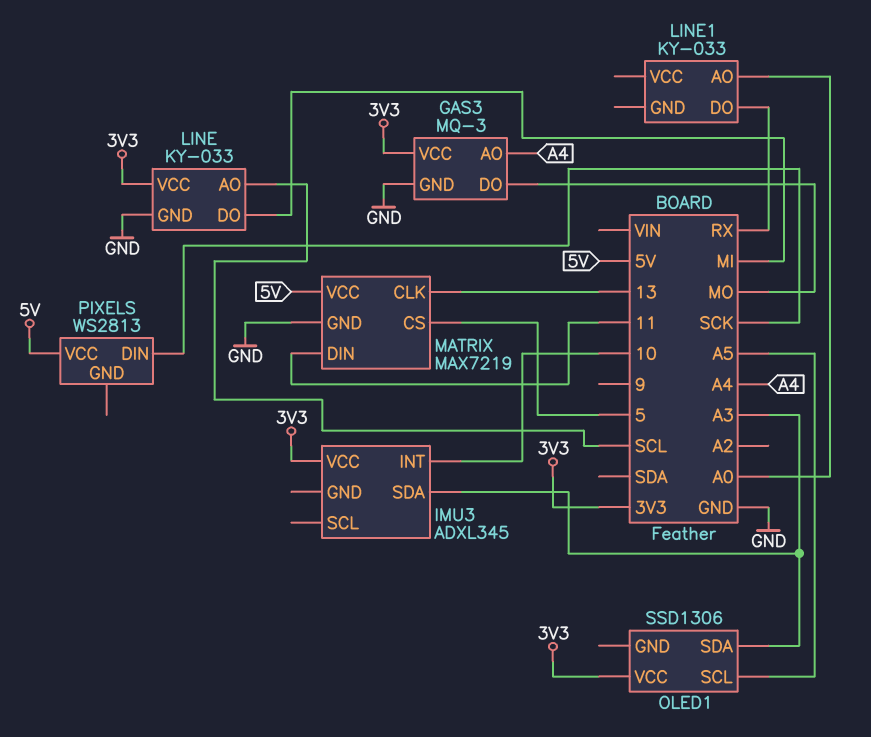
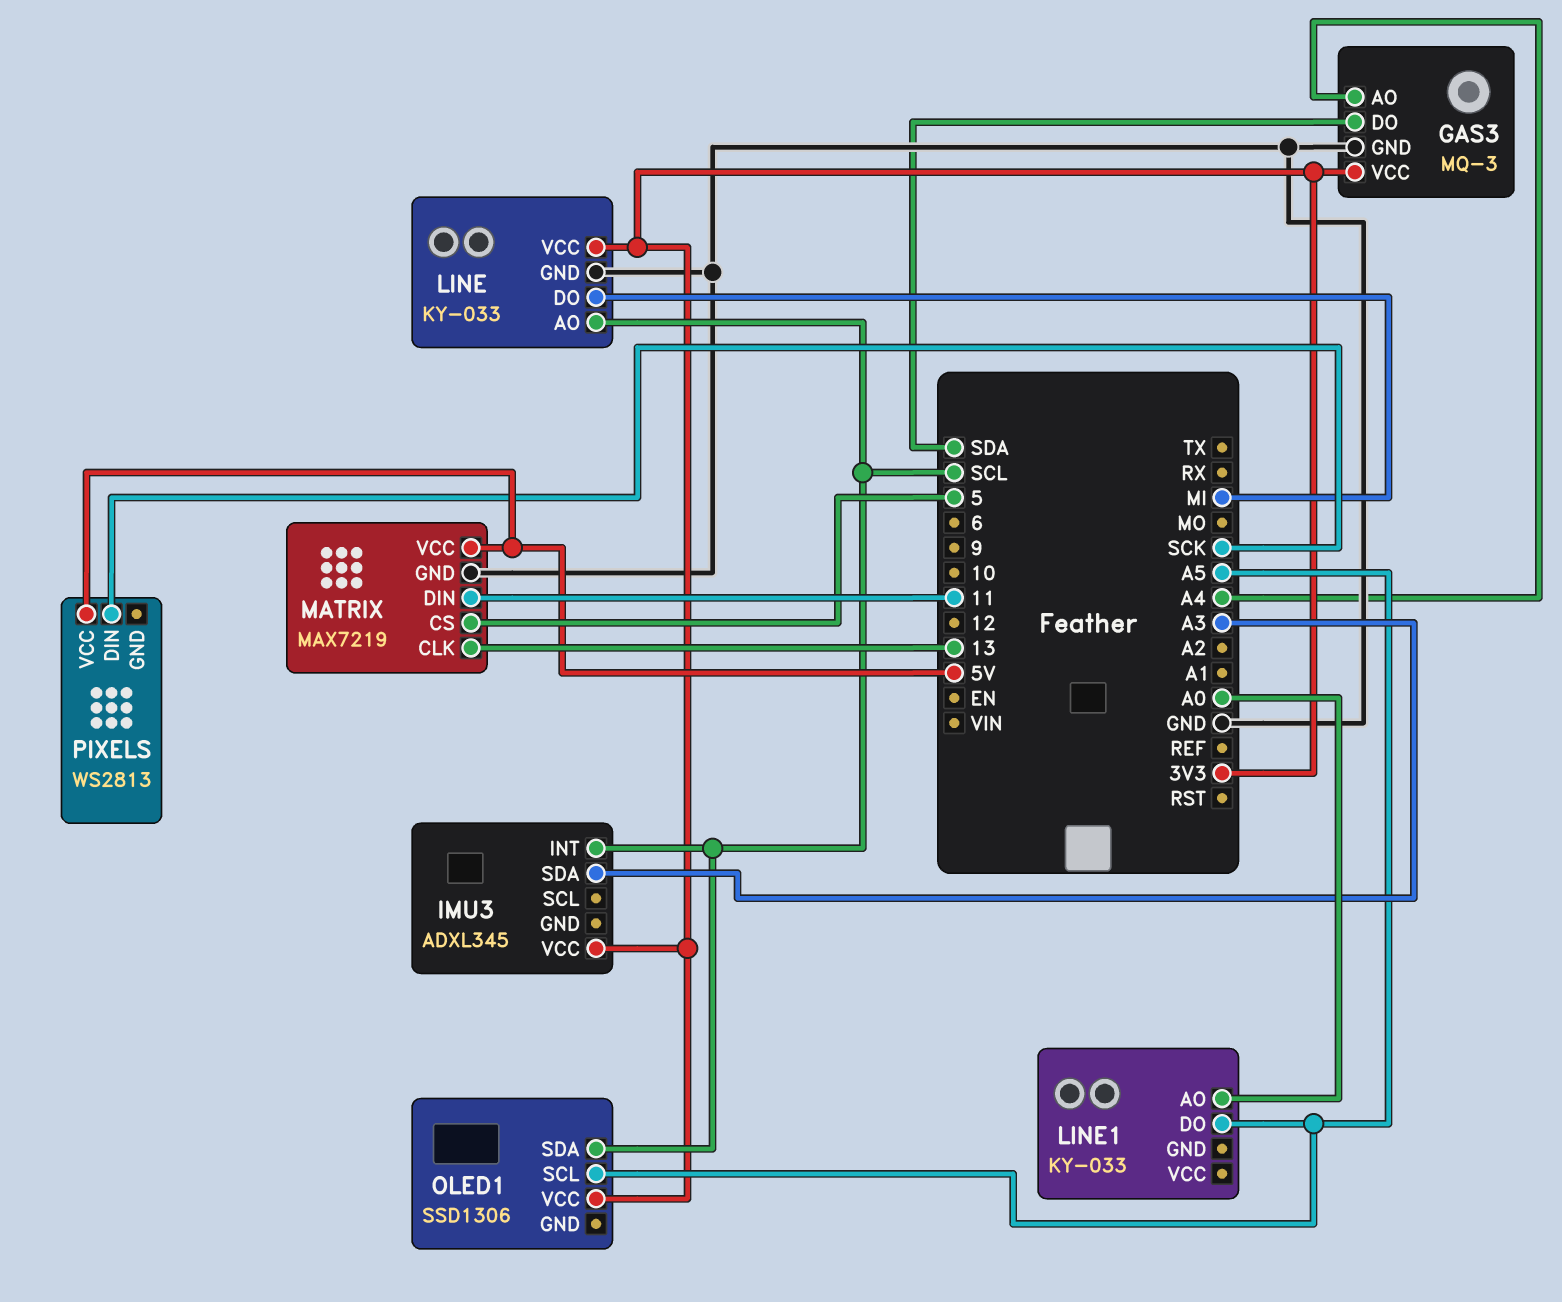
GAS3 pin DO: MO -> SDA
IMU3 pin INT: 10 -> SCL
LINE1 pin DO: RX -> A5
OLED1 pin SDA: A3 -> SCL

